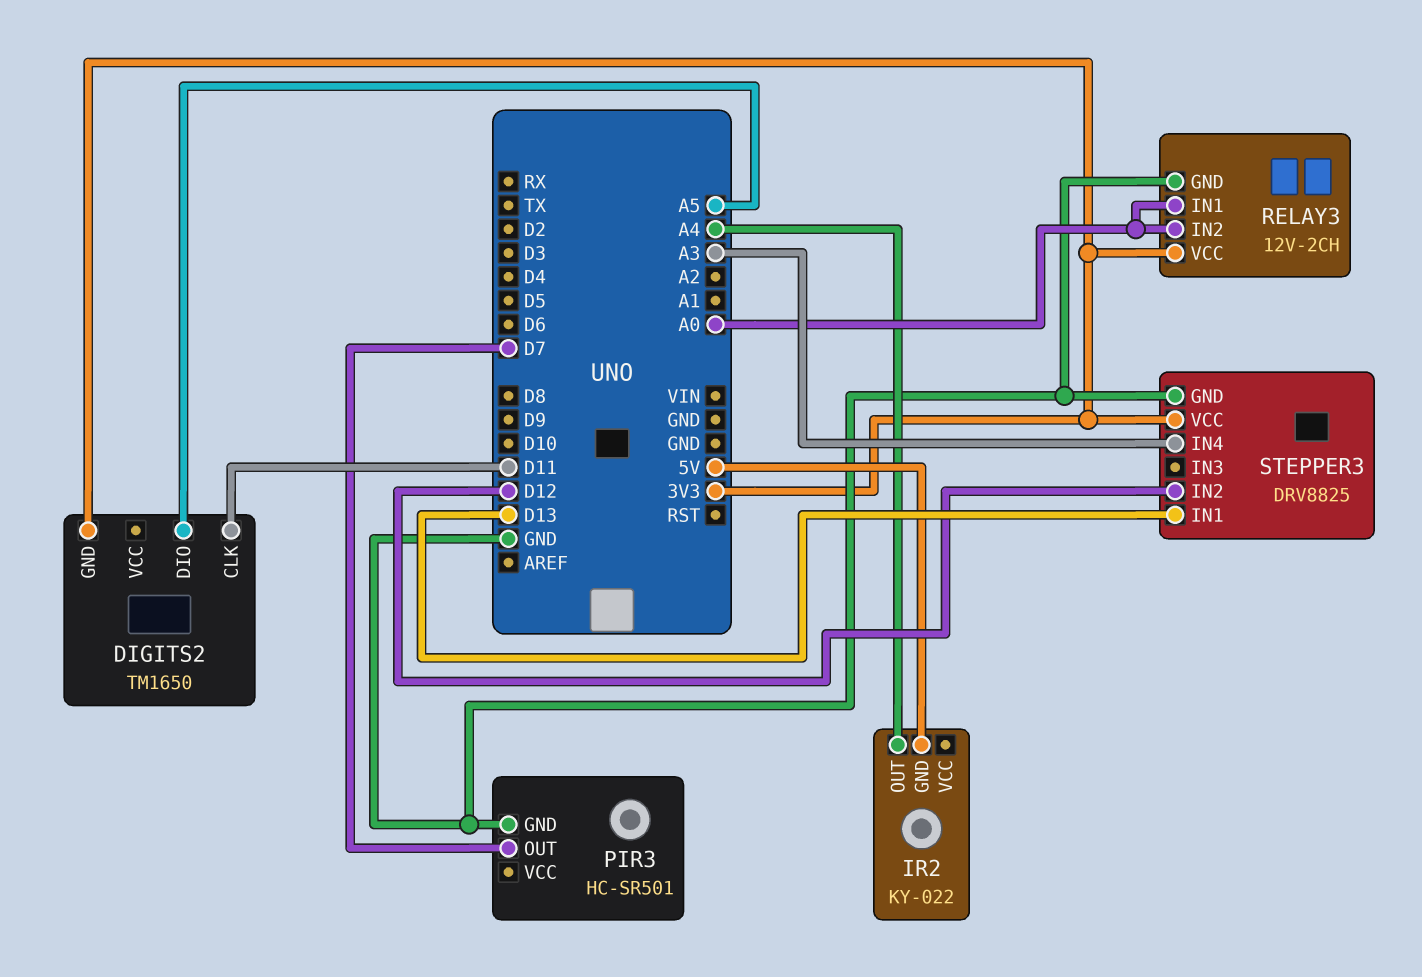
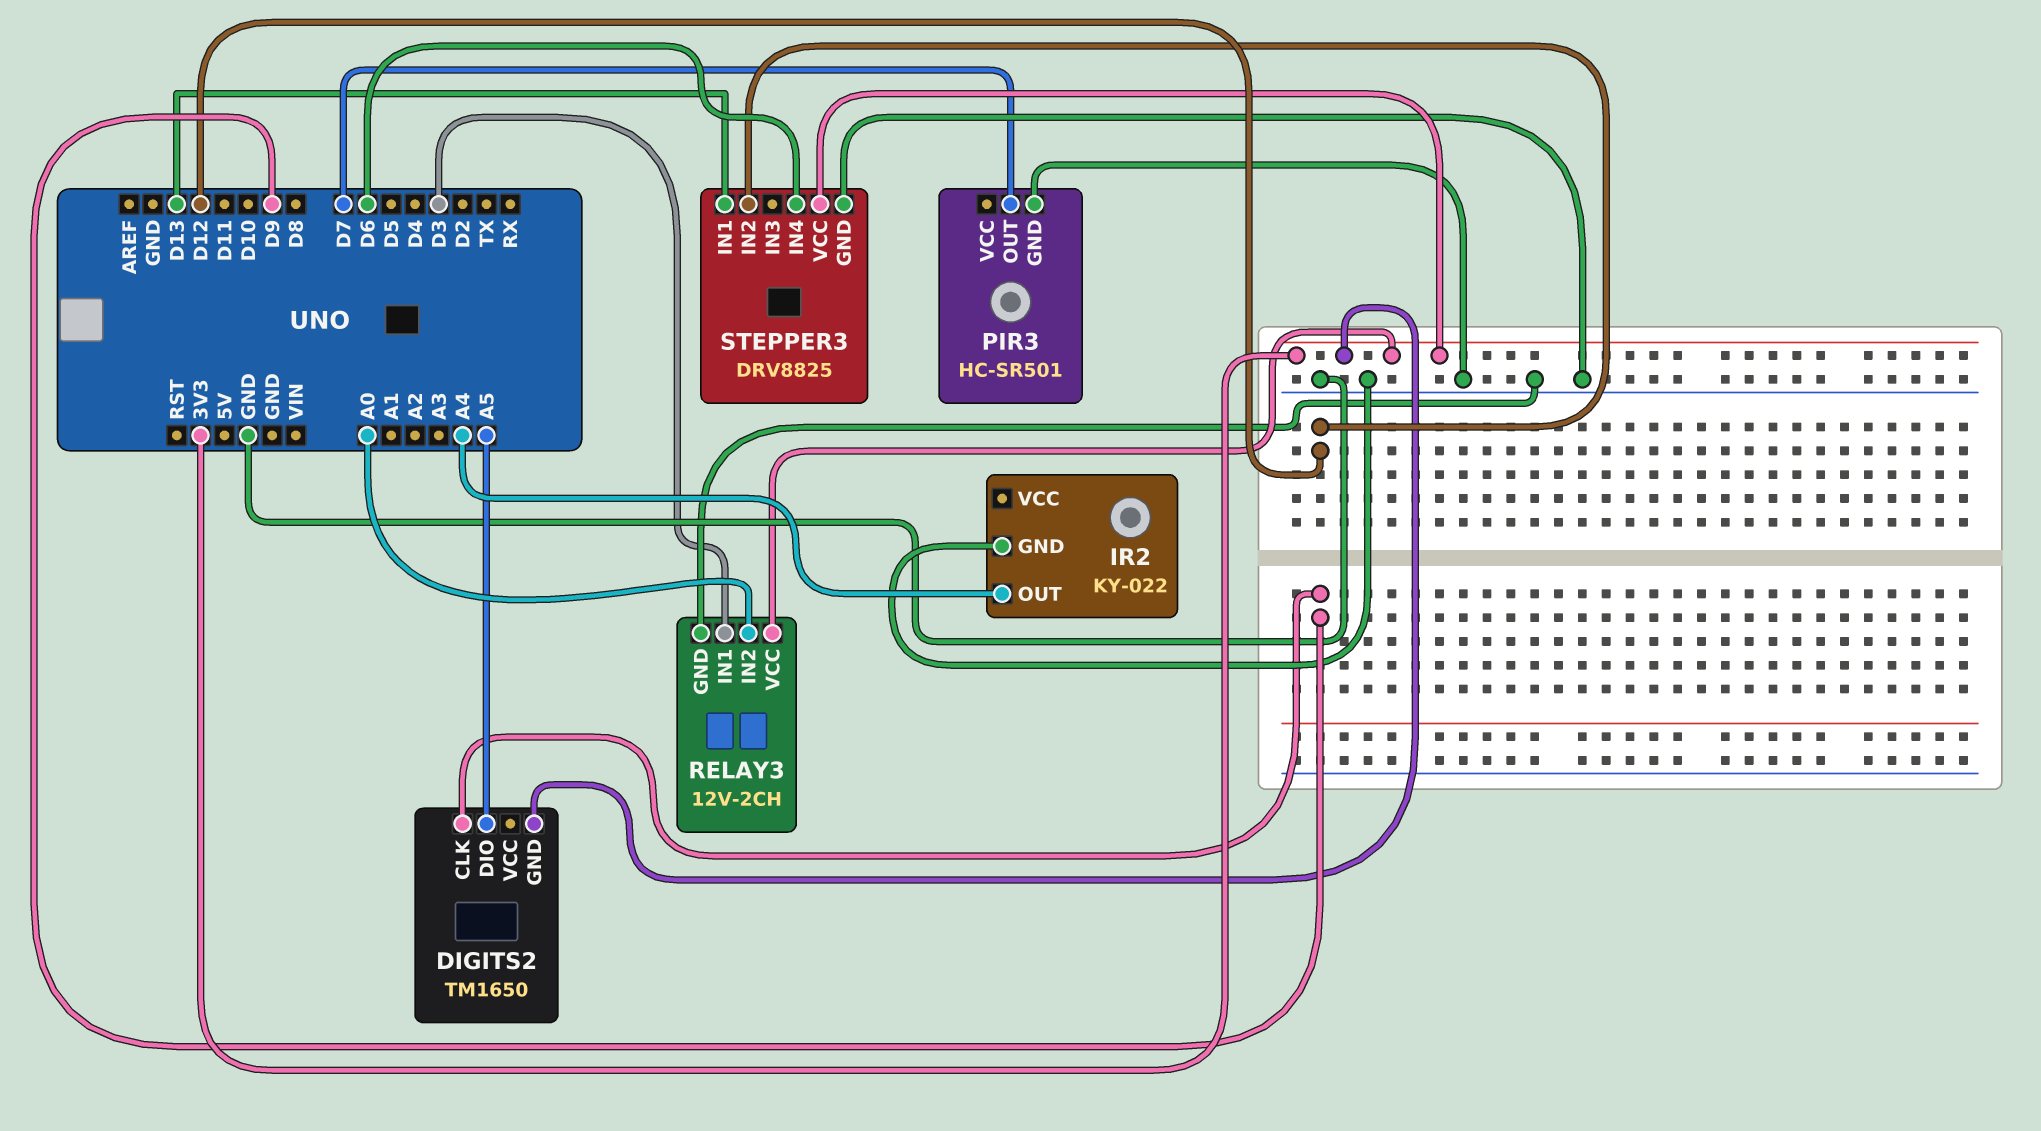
DIGITS2 pin CLK: D11 -> D9
IR2 pin GND: 5V -> GND
RELAY3 pin IN1: A0 -> D3
STEPPER3 pin IN4: A3 -> D6

